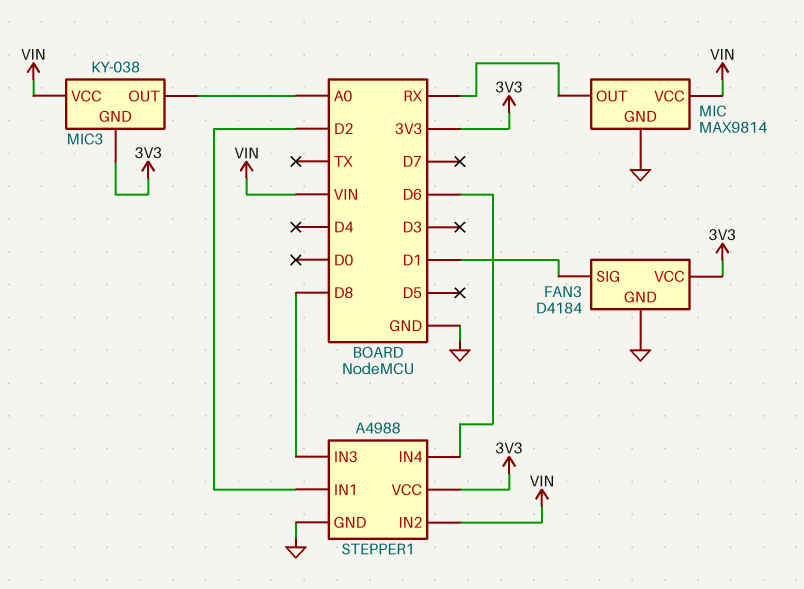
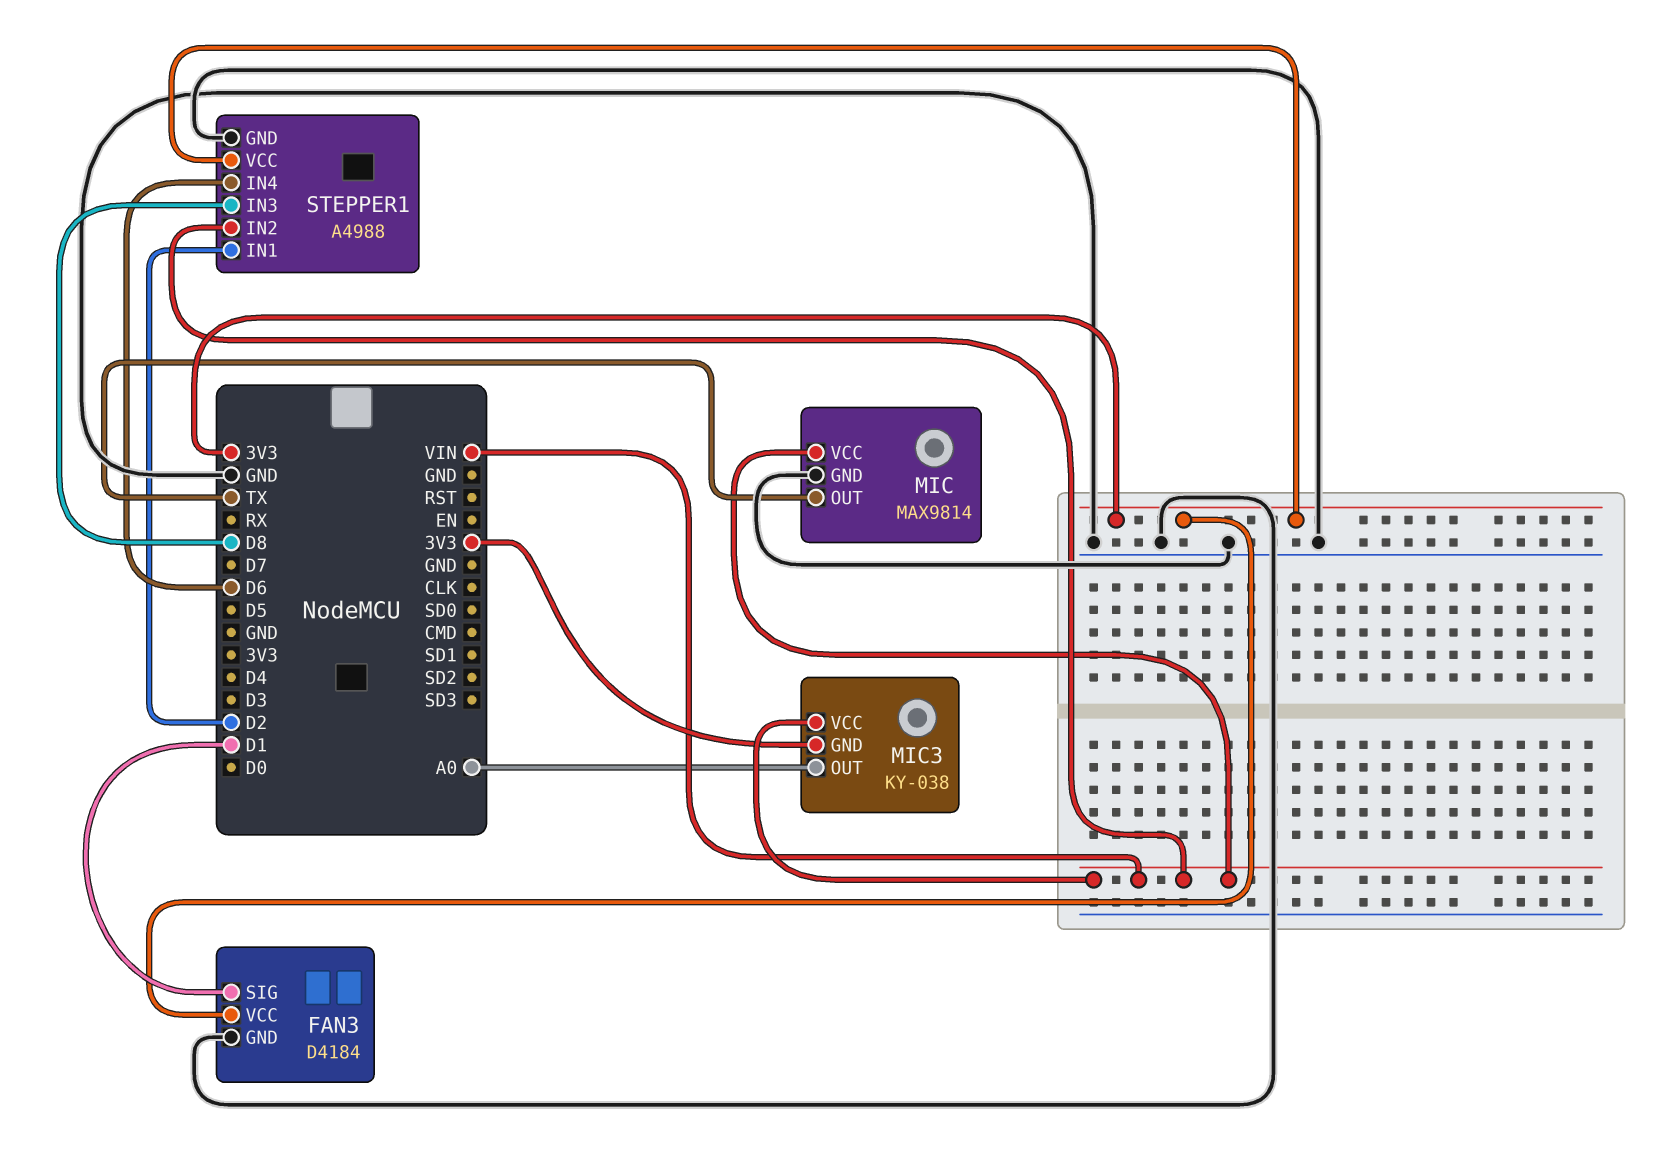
MIC pin OUT: RX -> TX

